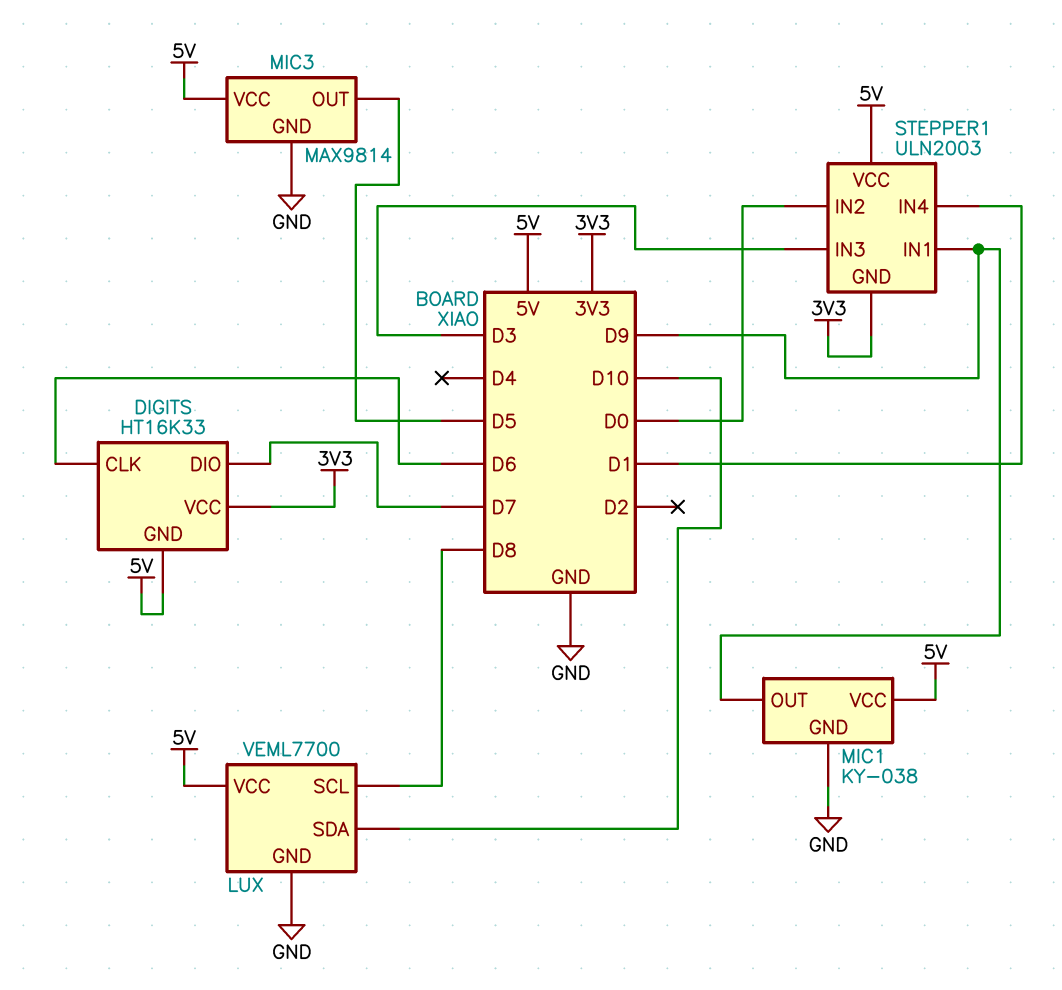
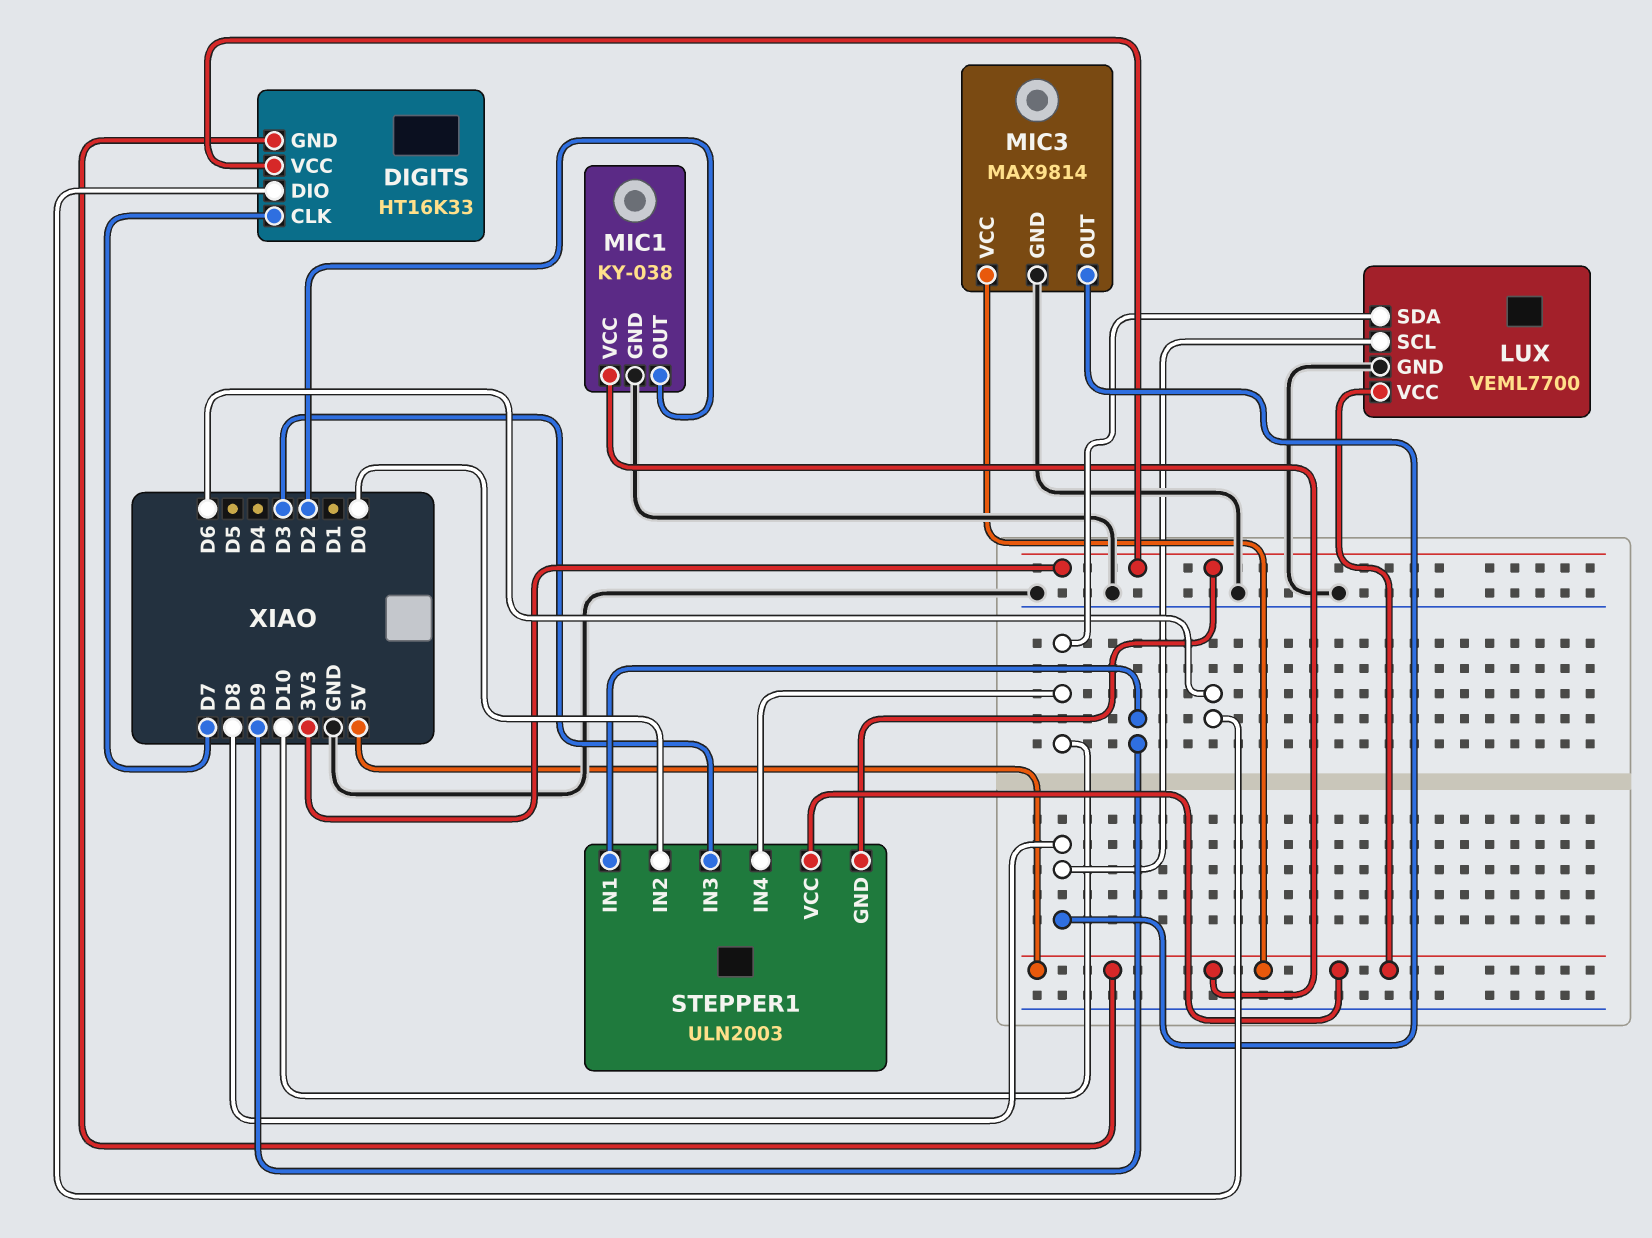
DIGITS pin CLK: D6 -> D7
DIGITS pin DIO: D7 -> D6
MIC1 pin OUT: D9 -> D2
MIC3 pin OUT: D5 -> D8
STEPPER1 pin IN4: D1 -> D10

